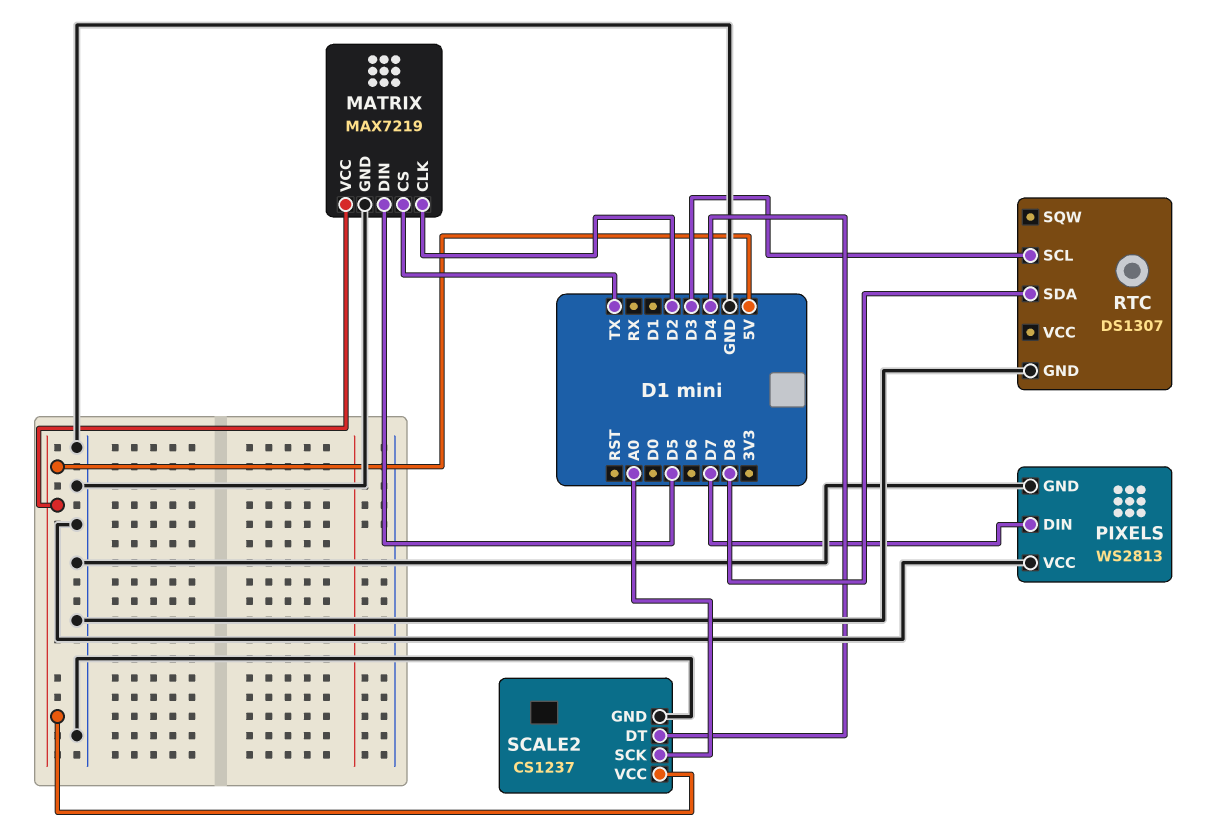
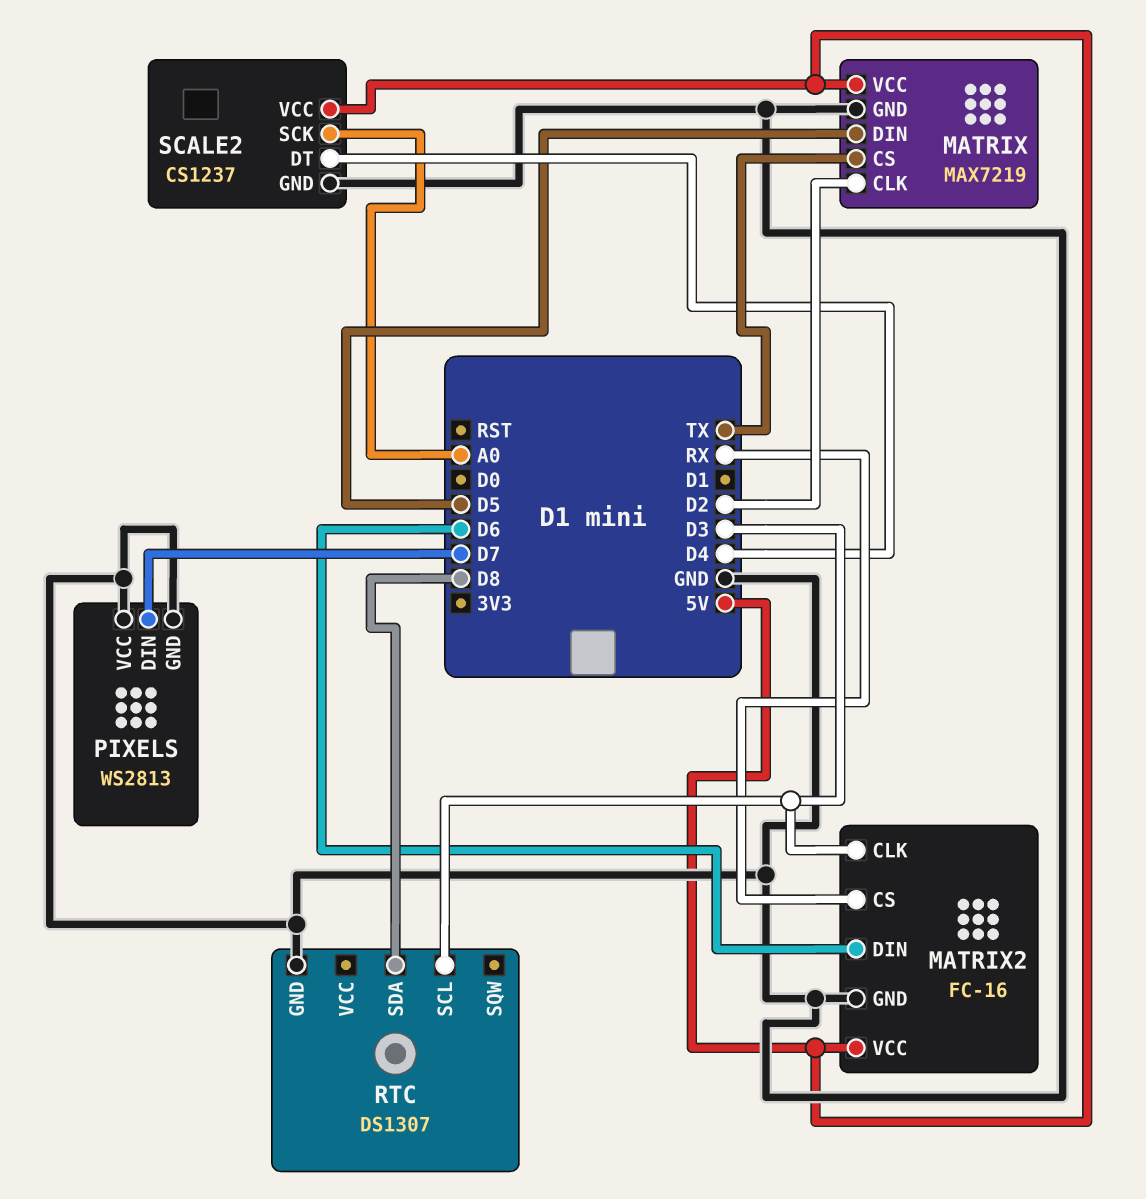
MATRIX2: none -> FC-16
MATRIX2 pin CLK: none -> D3
MATRIX2 pin CS: none -> RX
MATRIX2 pin DIN: none -> D6
MATRIX2 pin GND: none -> GND
MATRIX2 pin VCC: none -> 5V

